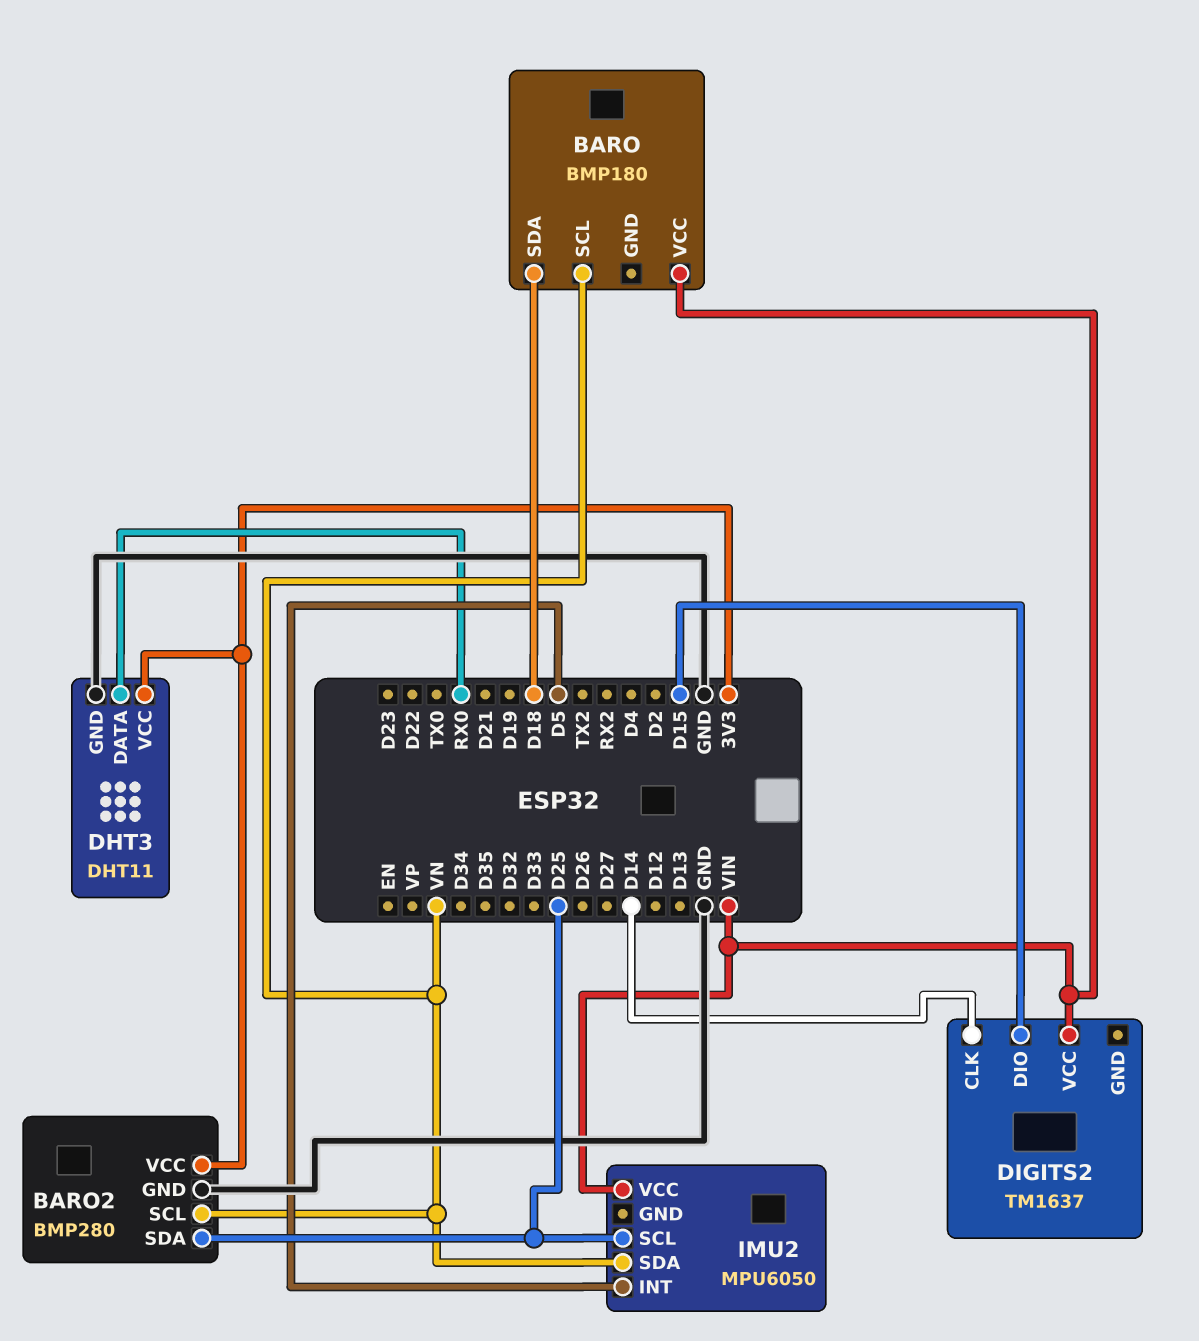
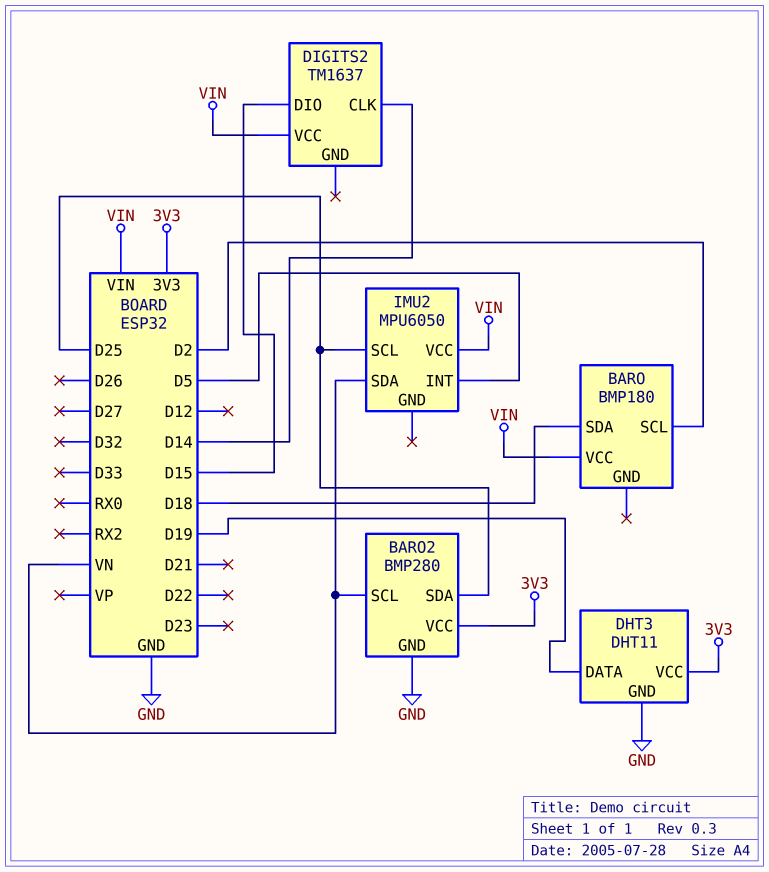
BARO pin SCL: VN -> D2
DHT3 pin DATA: RX0 -> D19

